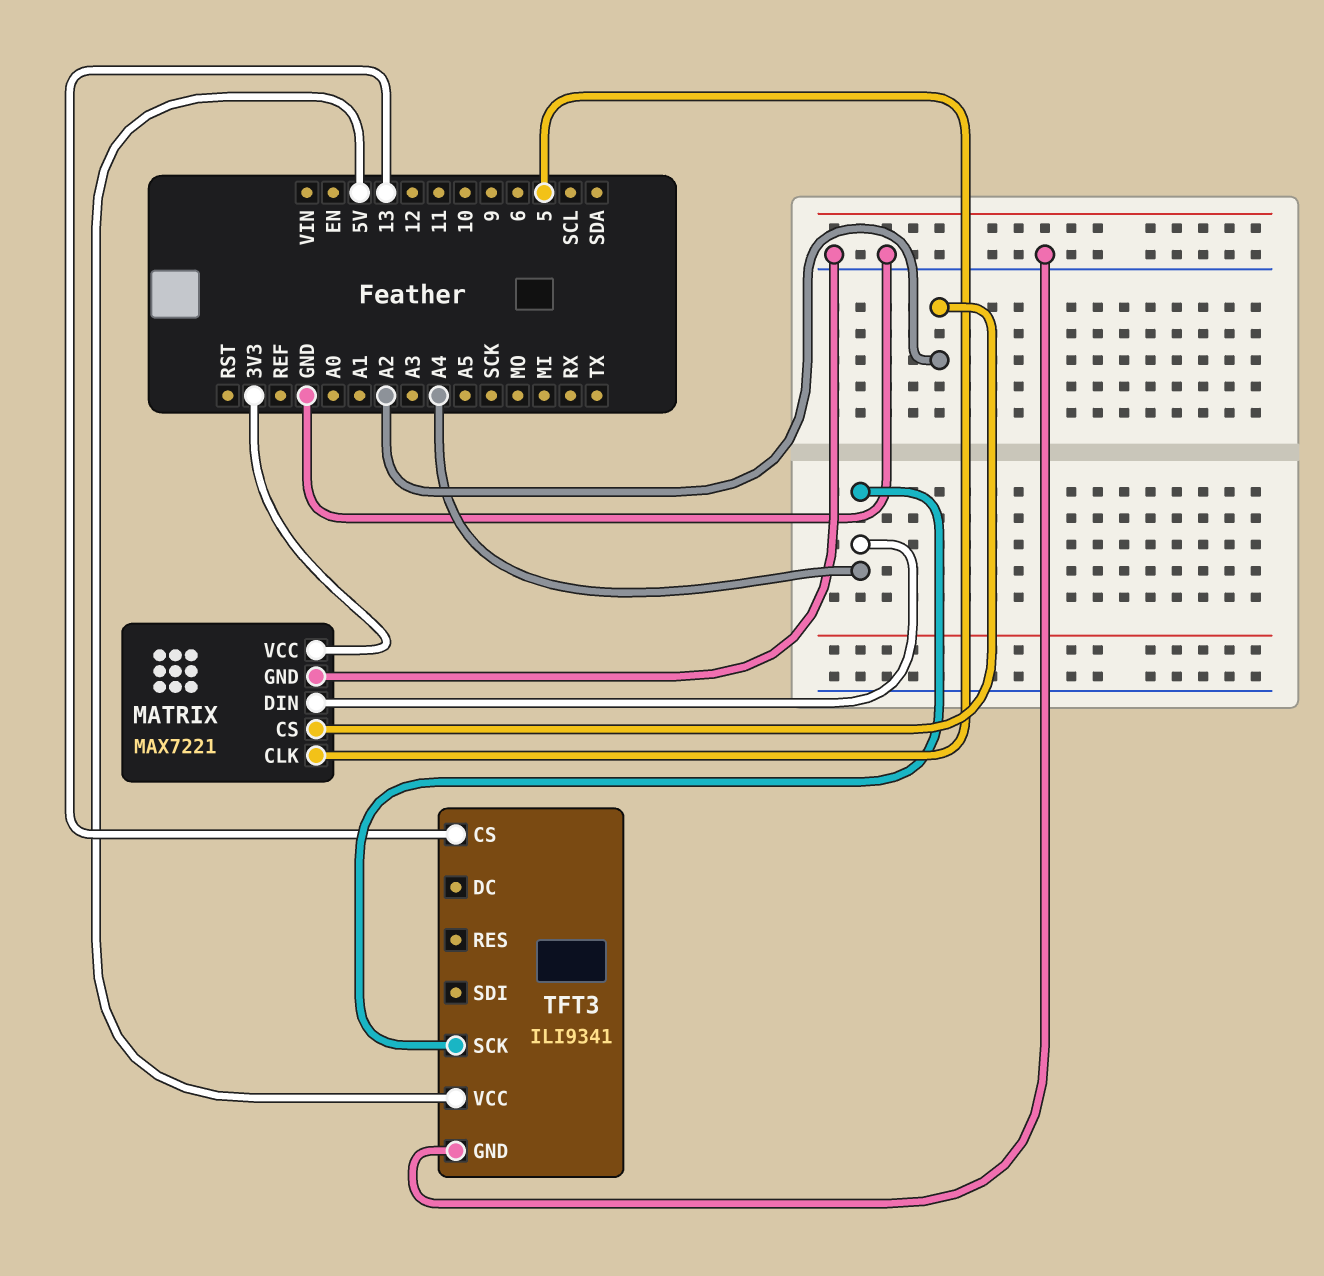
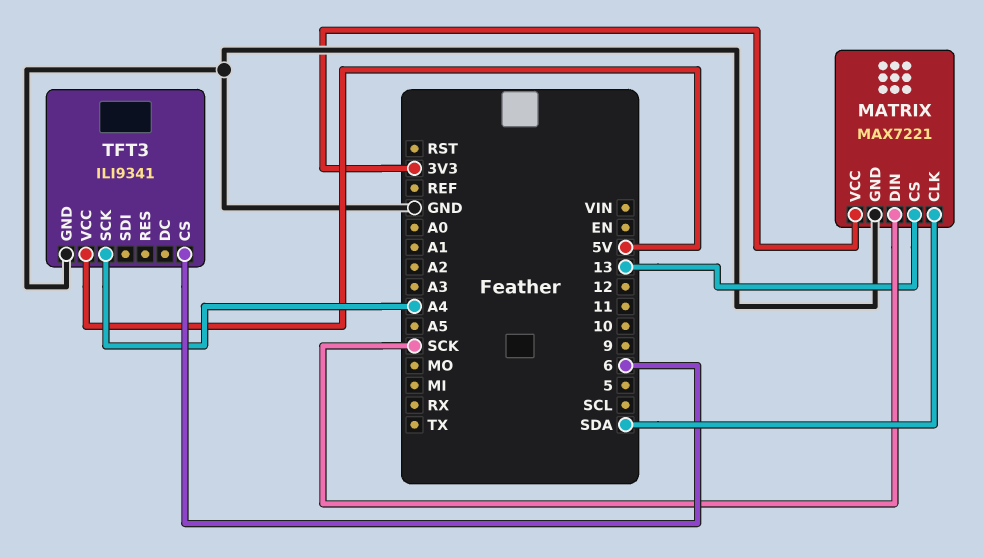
MATRIX pin CLK: 5 -> SDA
MATRIX pin CS: A2 -> 13
MATRIX pin DIN: A4 -> SCK
TFT3 pin CS: 13 -> 6

